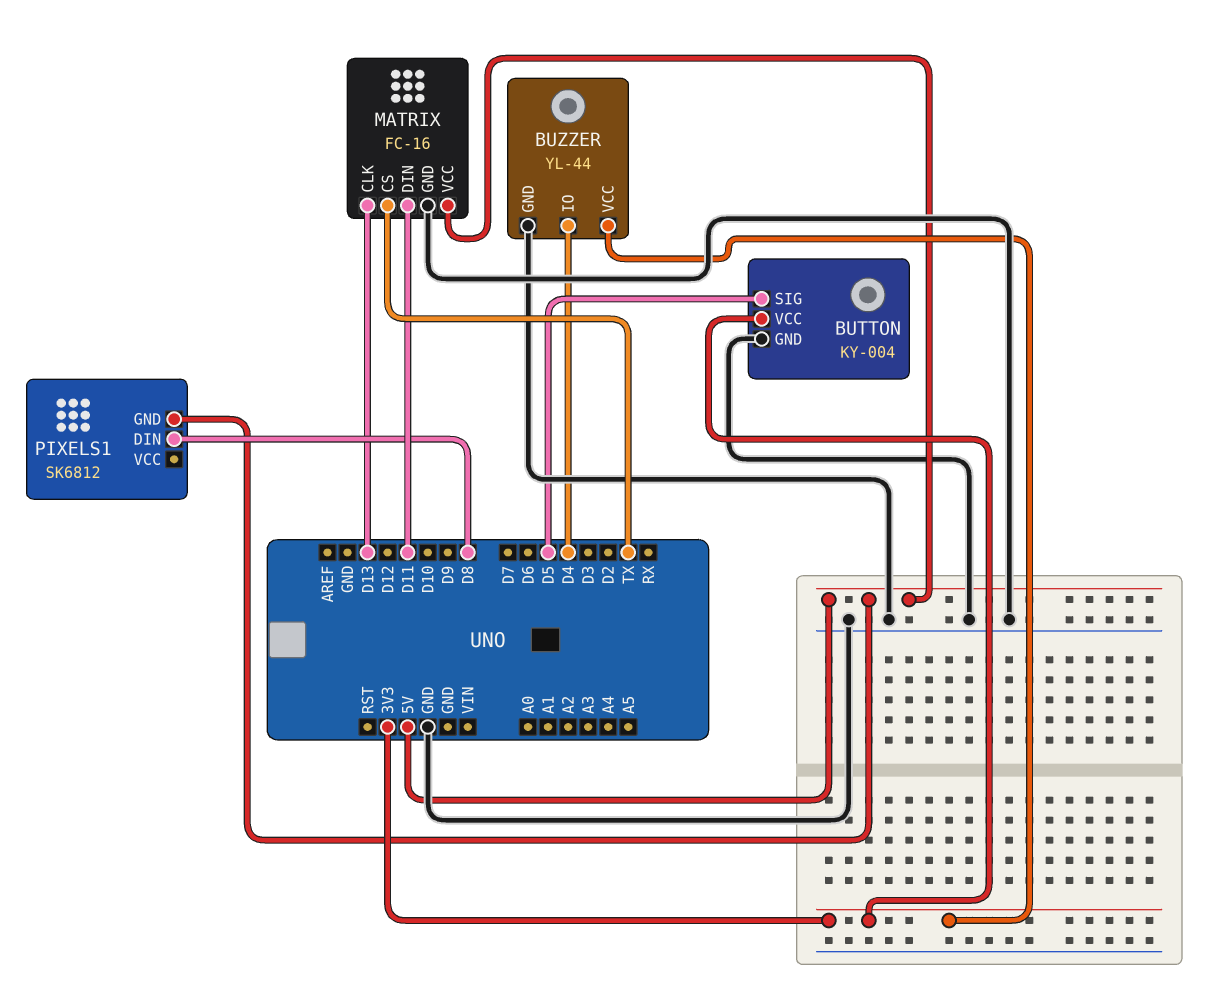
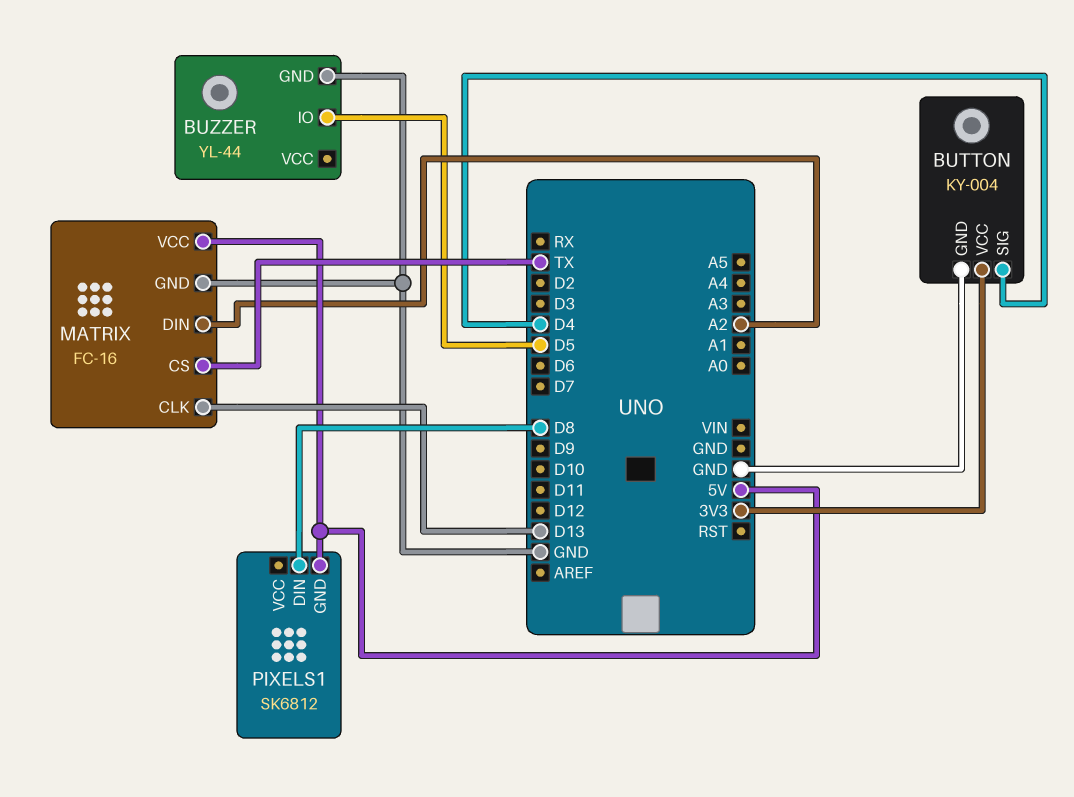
BUTTON pin SIG: D5 -> D4
BUZZER pin IO: D4 -> D5
BUZZER pin VCC: 3V3 -> none
MATRIX pin DIN: D11 -> A2

